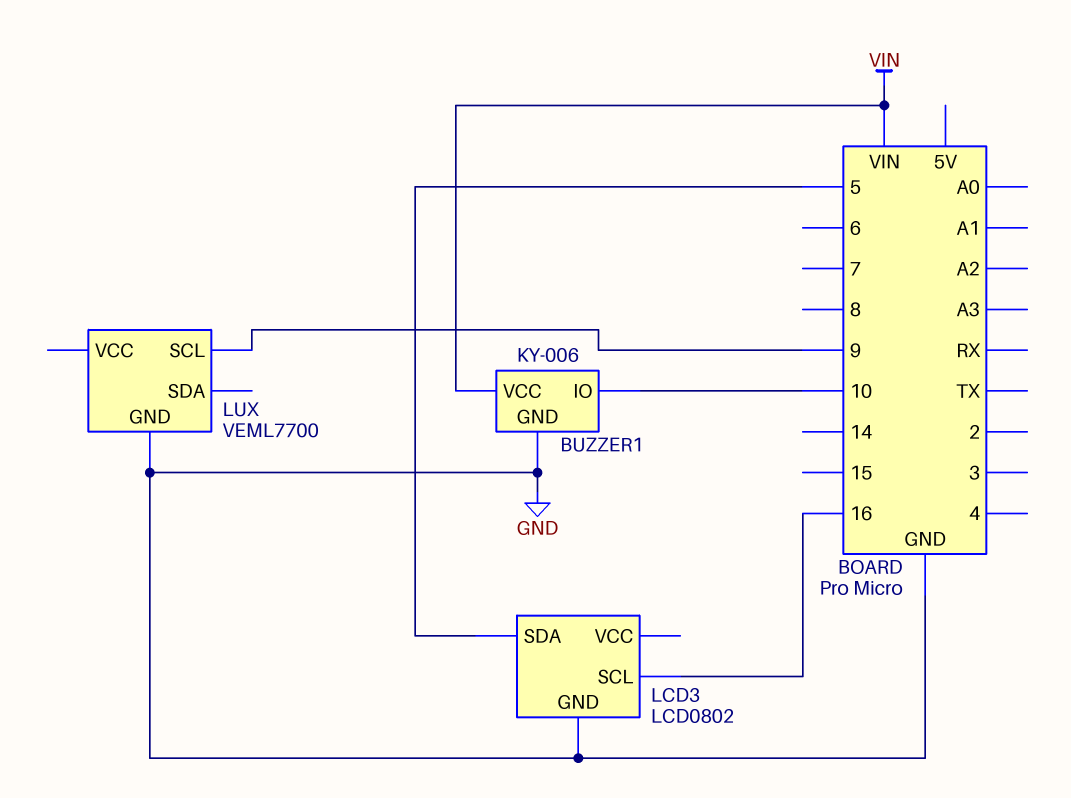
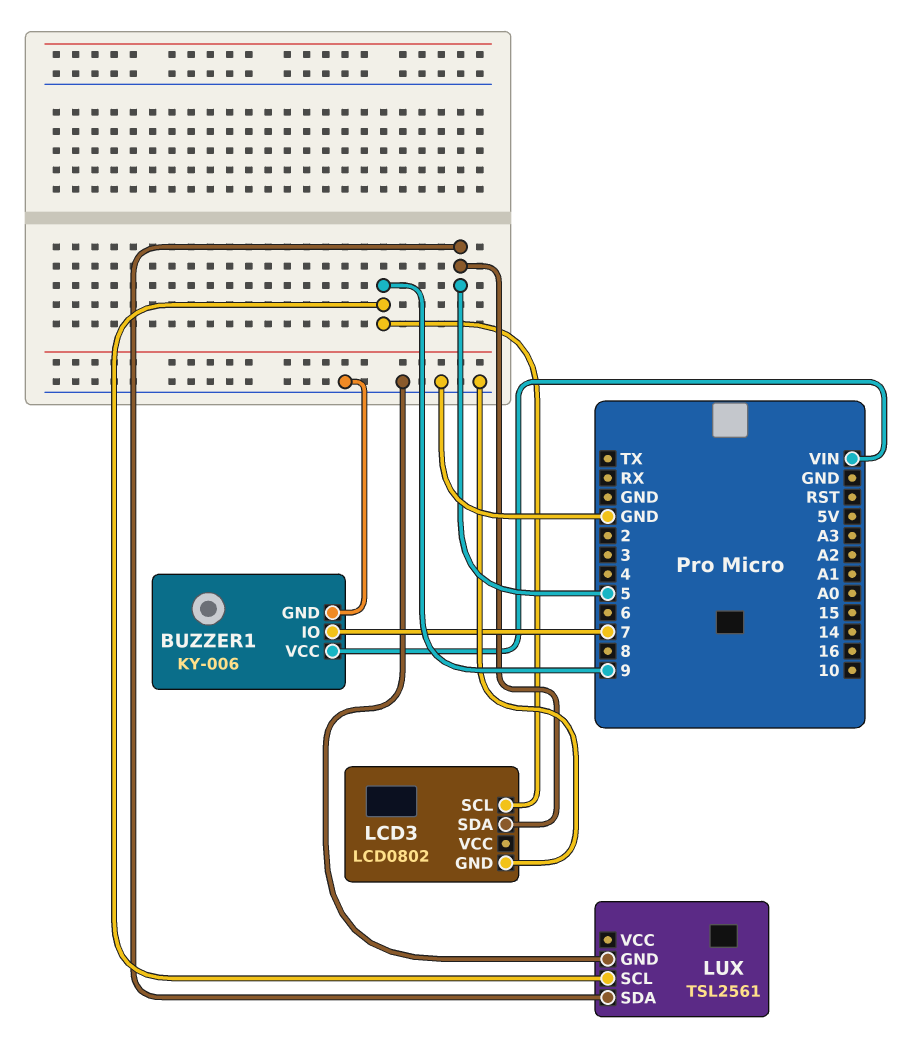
BUZZER1 pin IO: 10 -> 7
LCD3 pin SCL: 16 -> 9
LUX: VEML7700 -> TSL2561
LUX pin SDA: none -> 5

